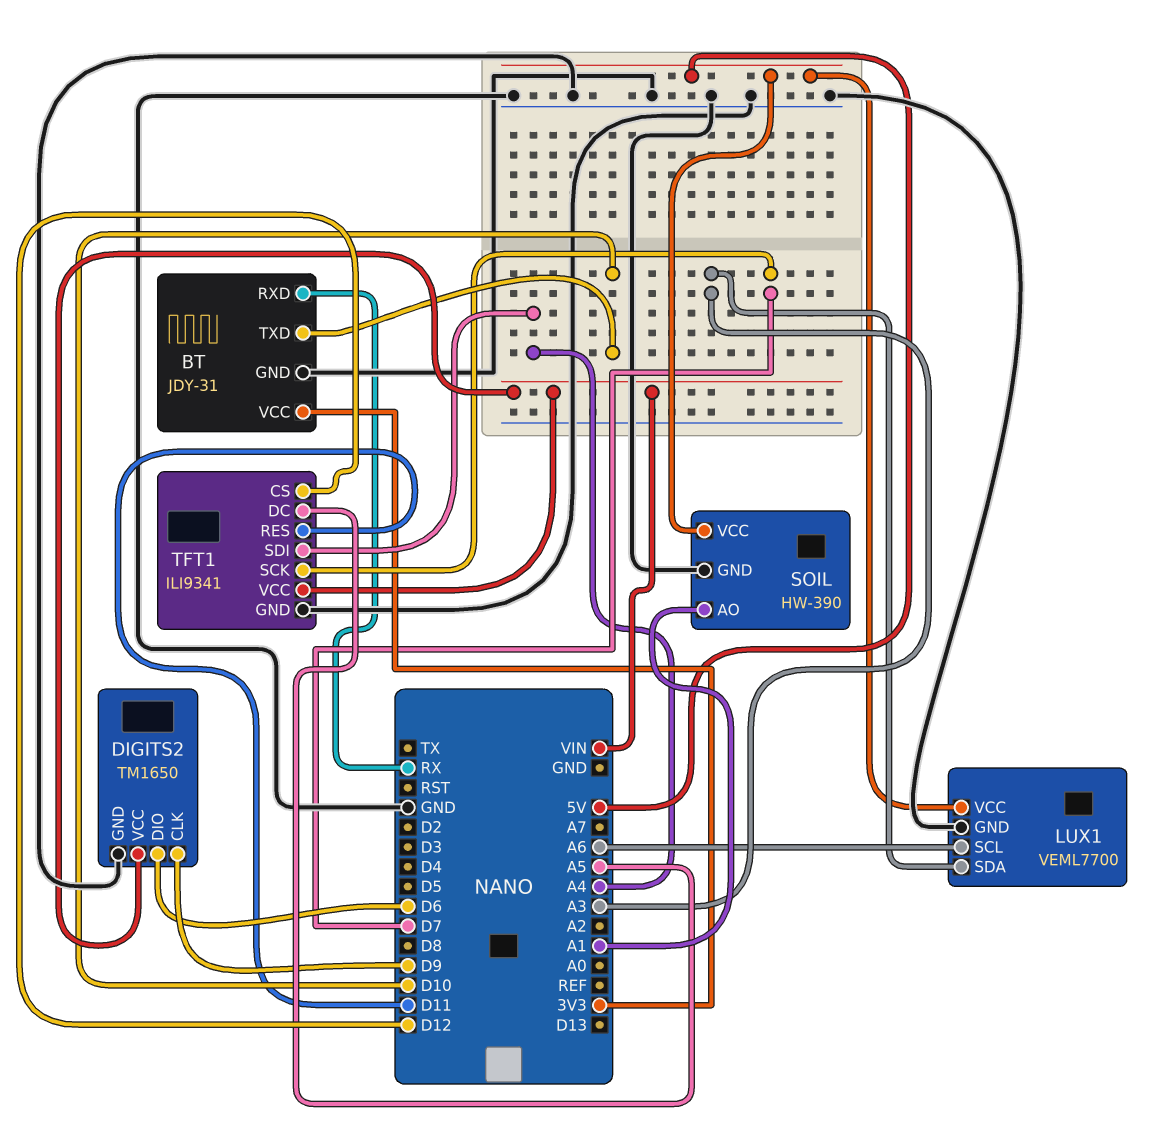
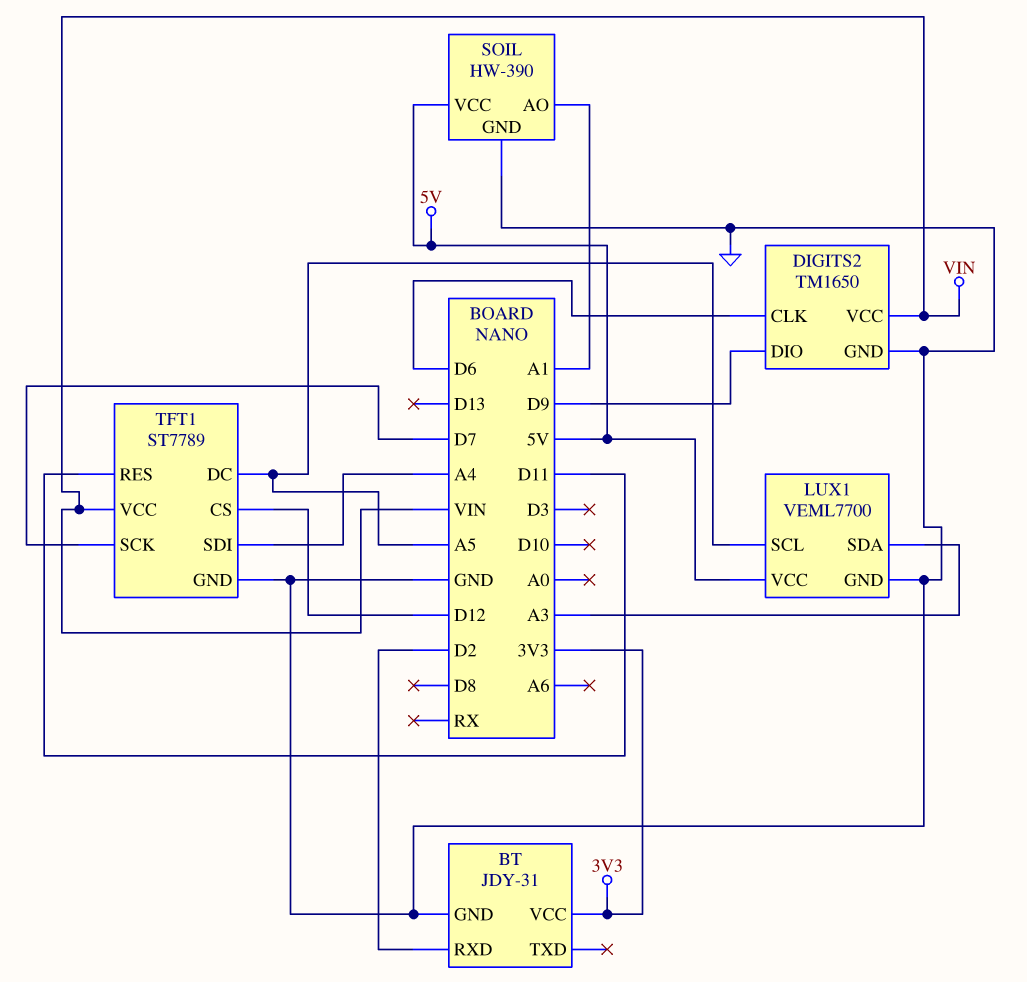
BT pin RXD: RX -> D2
BT pin TXD: D10 -> none
DIGITS2 pin CLK: D9 -> D6
DIGITS2 pin DIO: D6 -> D9
LUX1 pin SCL: A6 -> A5
TFT1: ILI9341 -> ST7789

